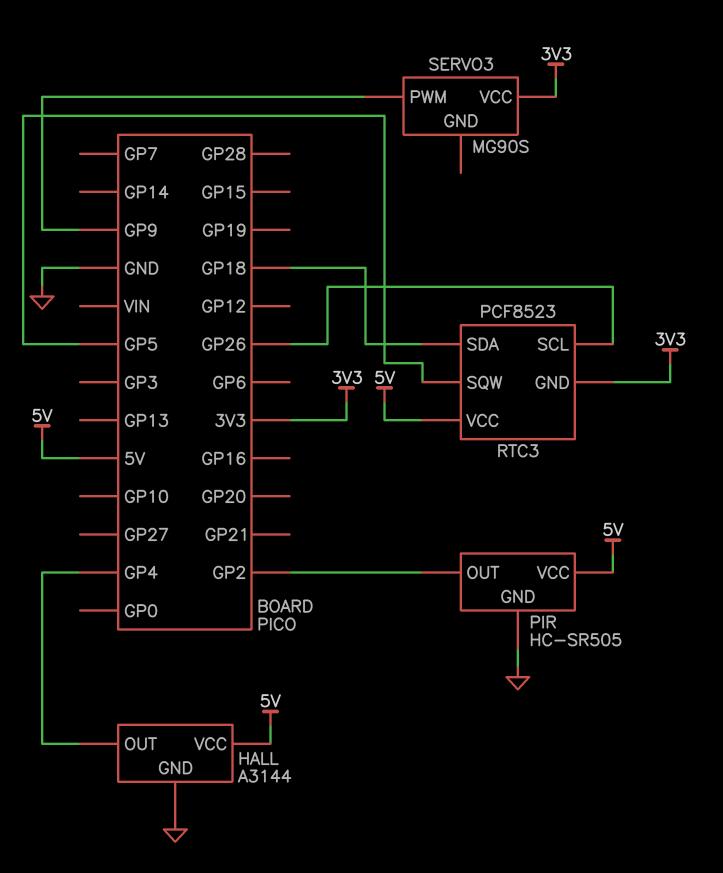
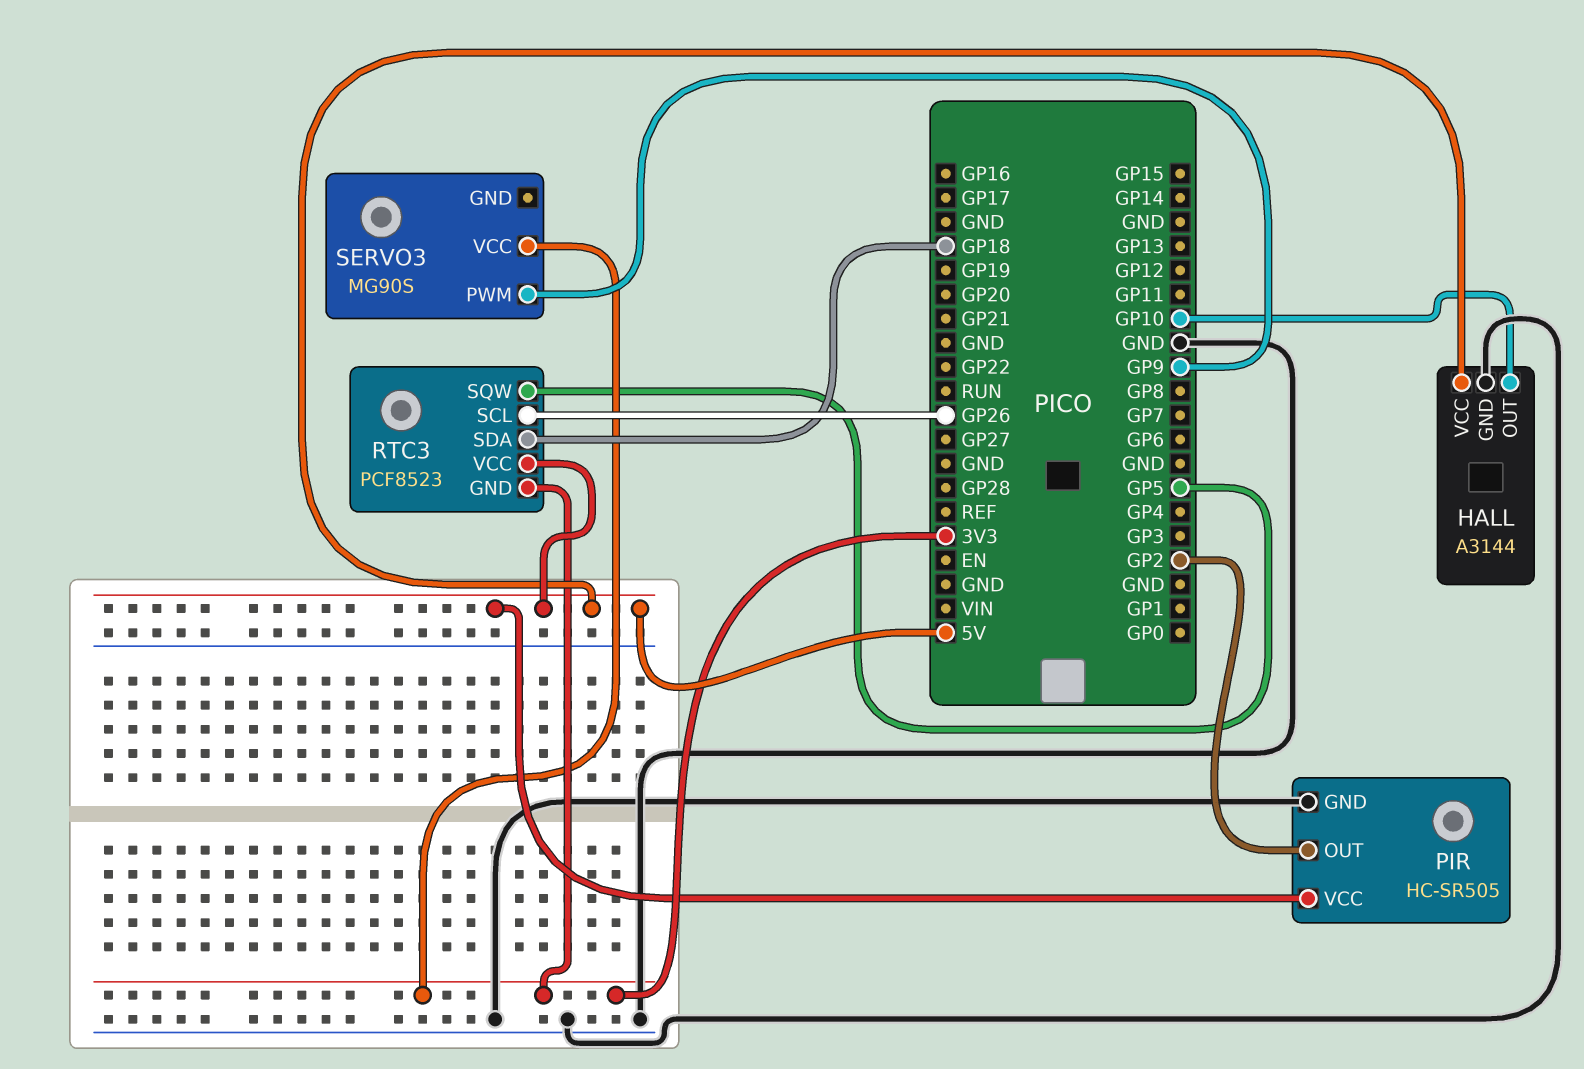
HALL pin OUT: GP4 -> GP10

